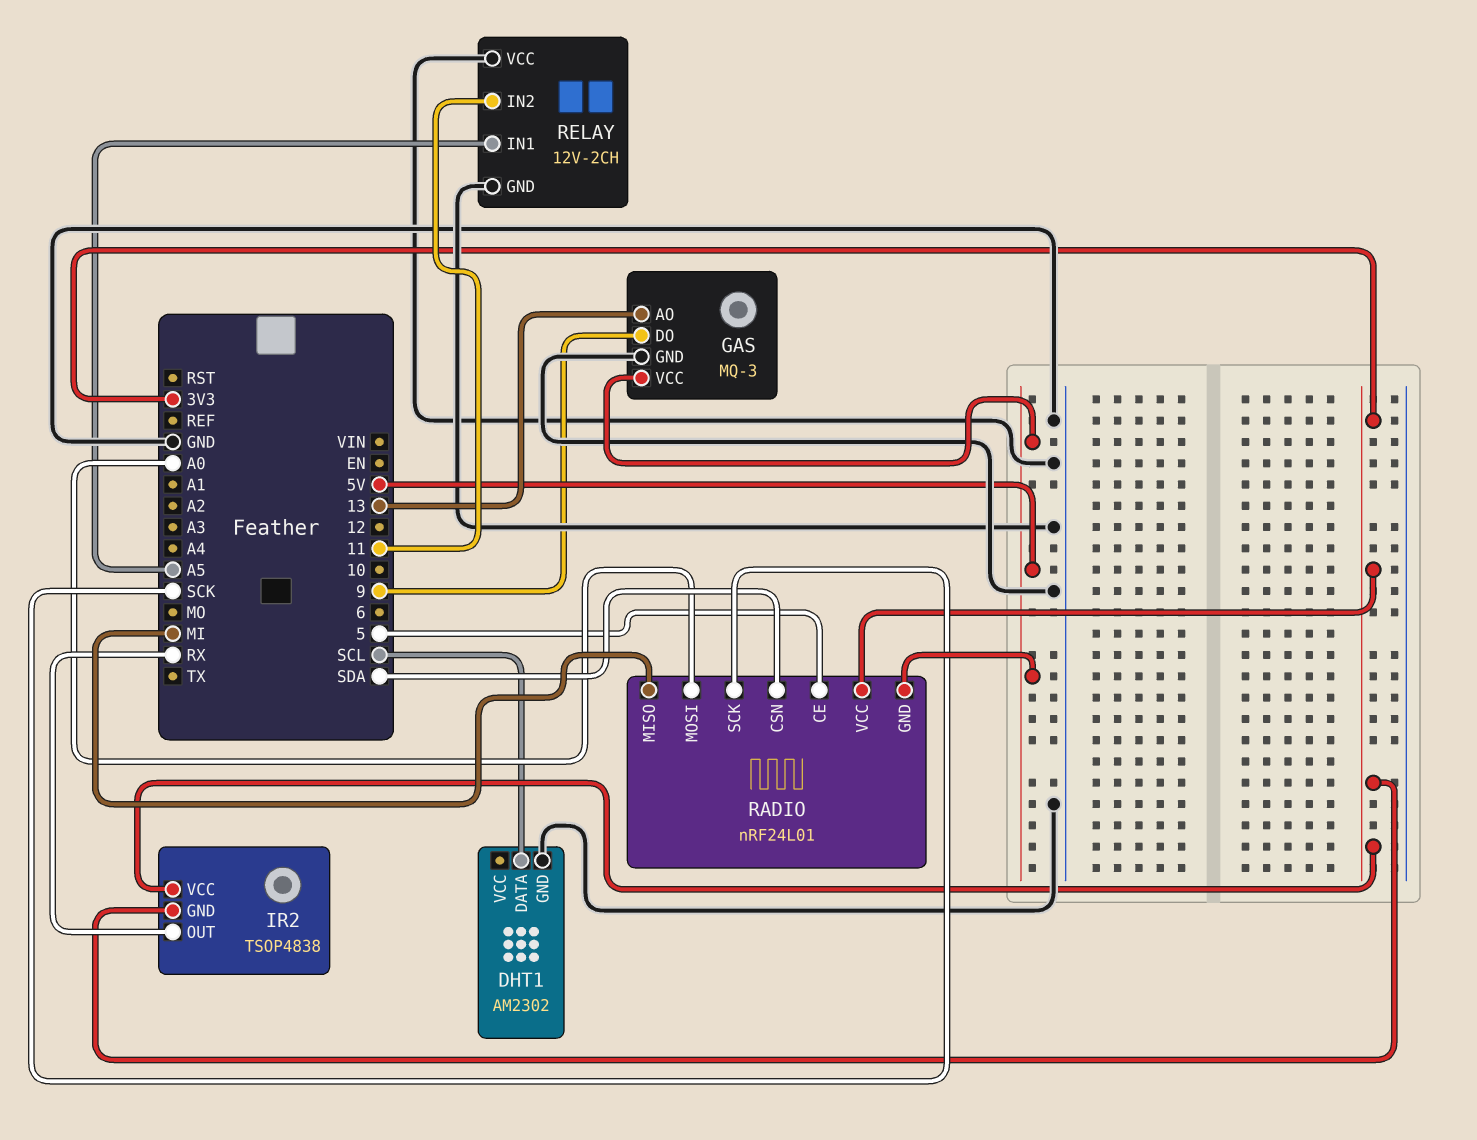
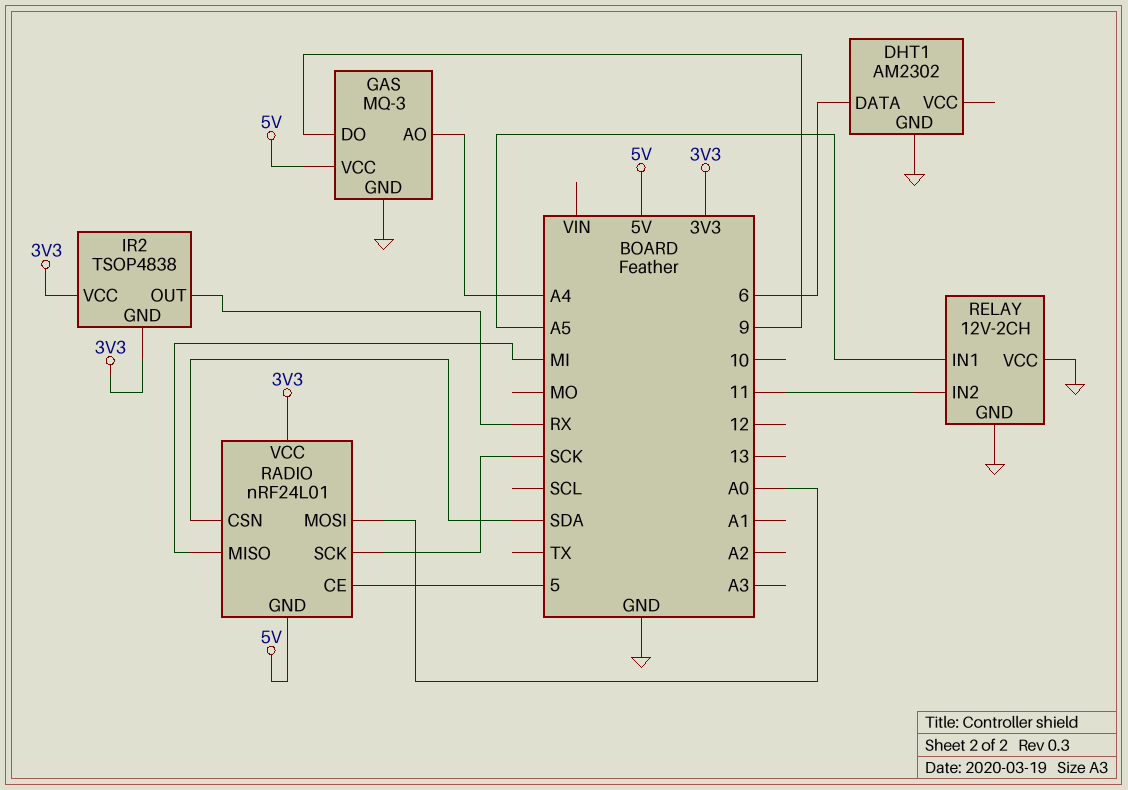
DHT1 pin DATA: SCL -> 6
GAS pin AO: 13 -> A4

